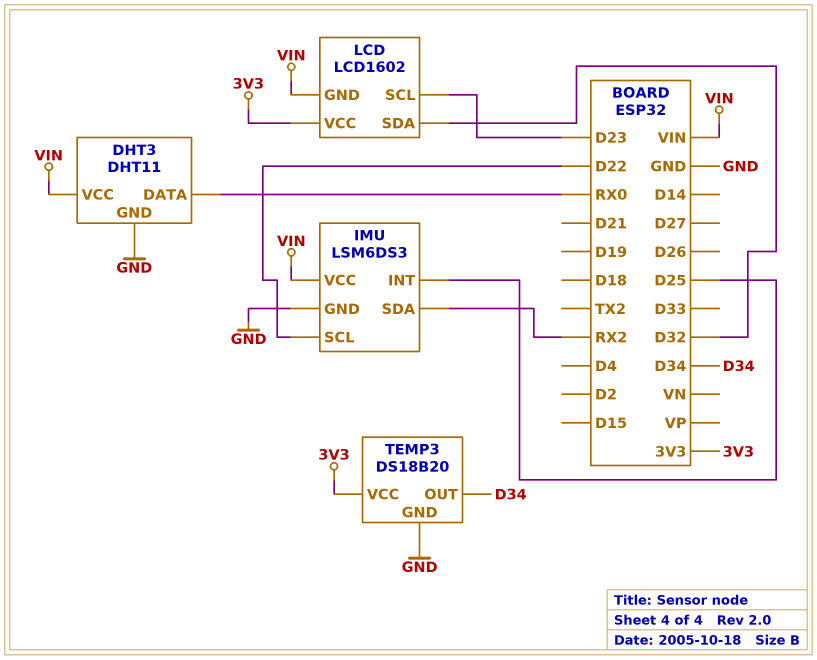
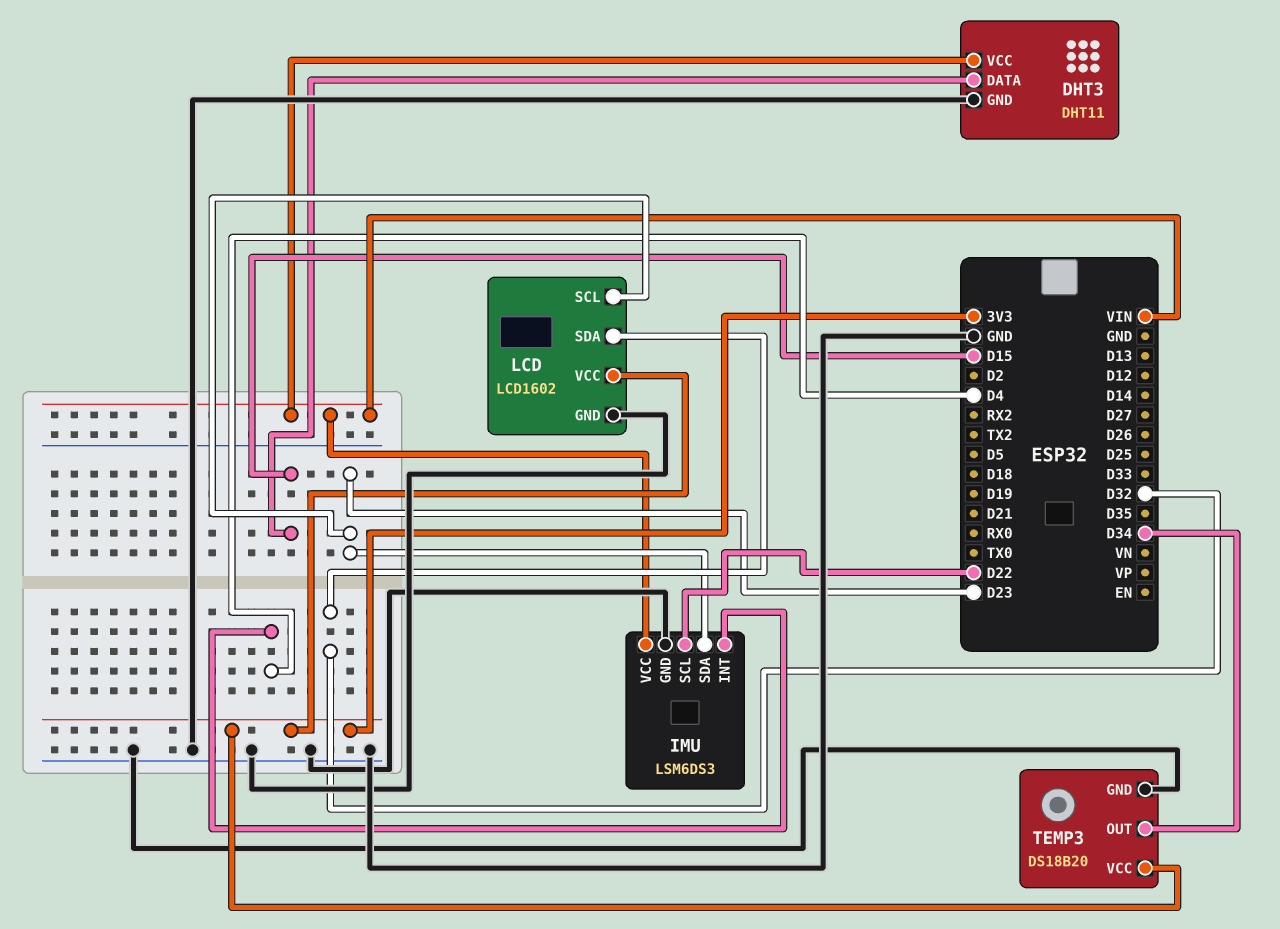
DHT3 pin DATA: RX0 -> D15
IMU pin INT: D25 -> D4
IMU pin SDA: RX2 -> D23
LCD pin GND: VIN -> GND

